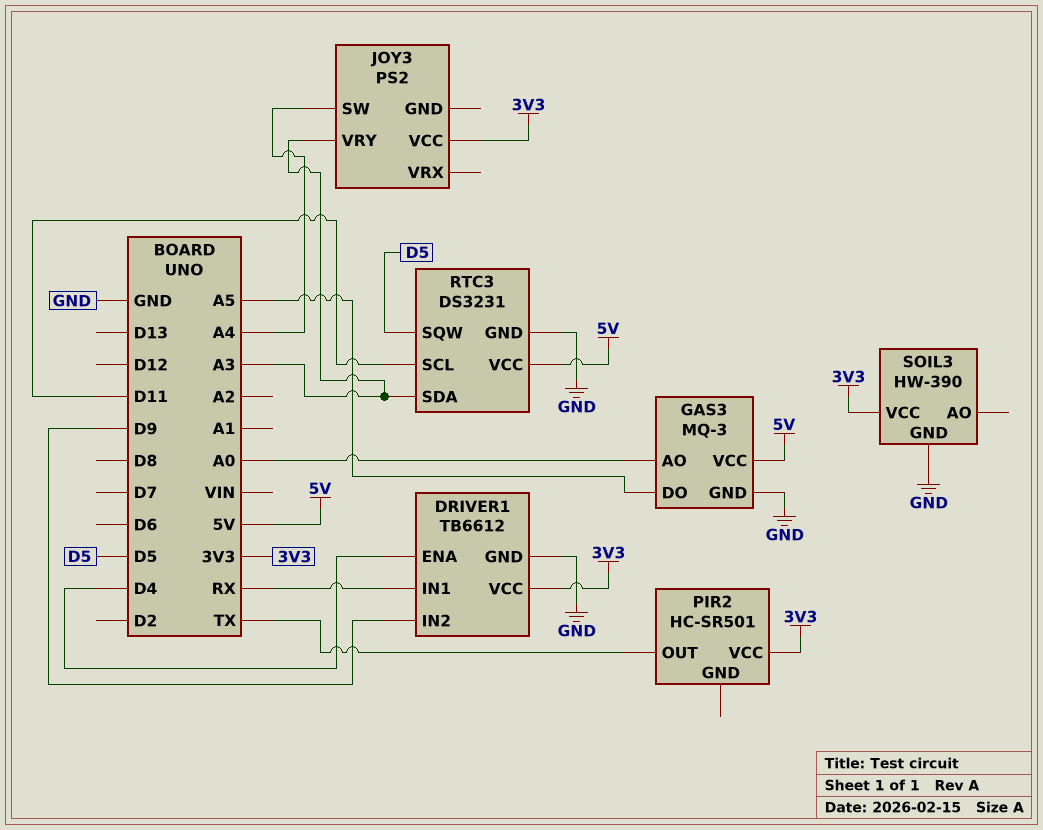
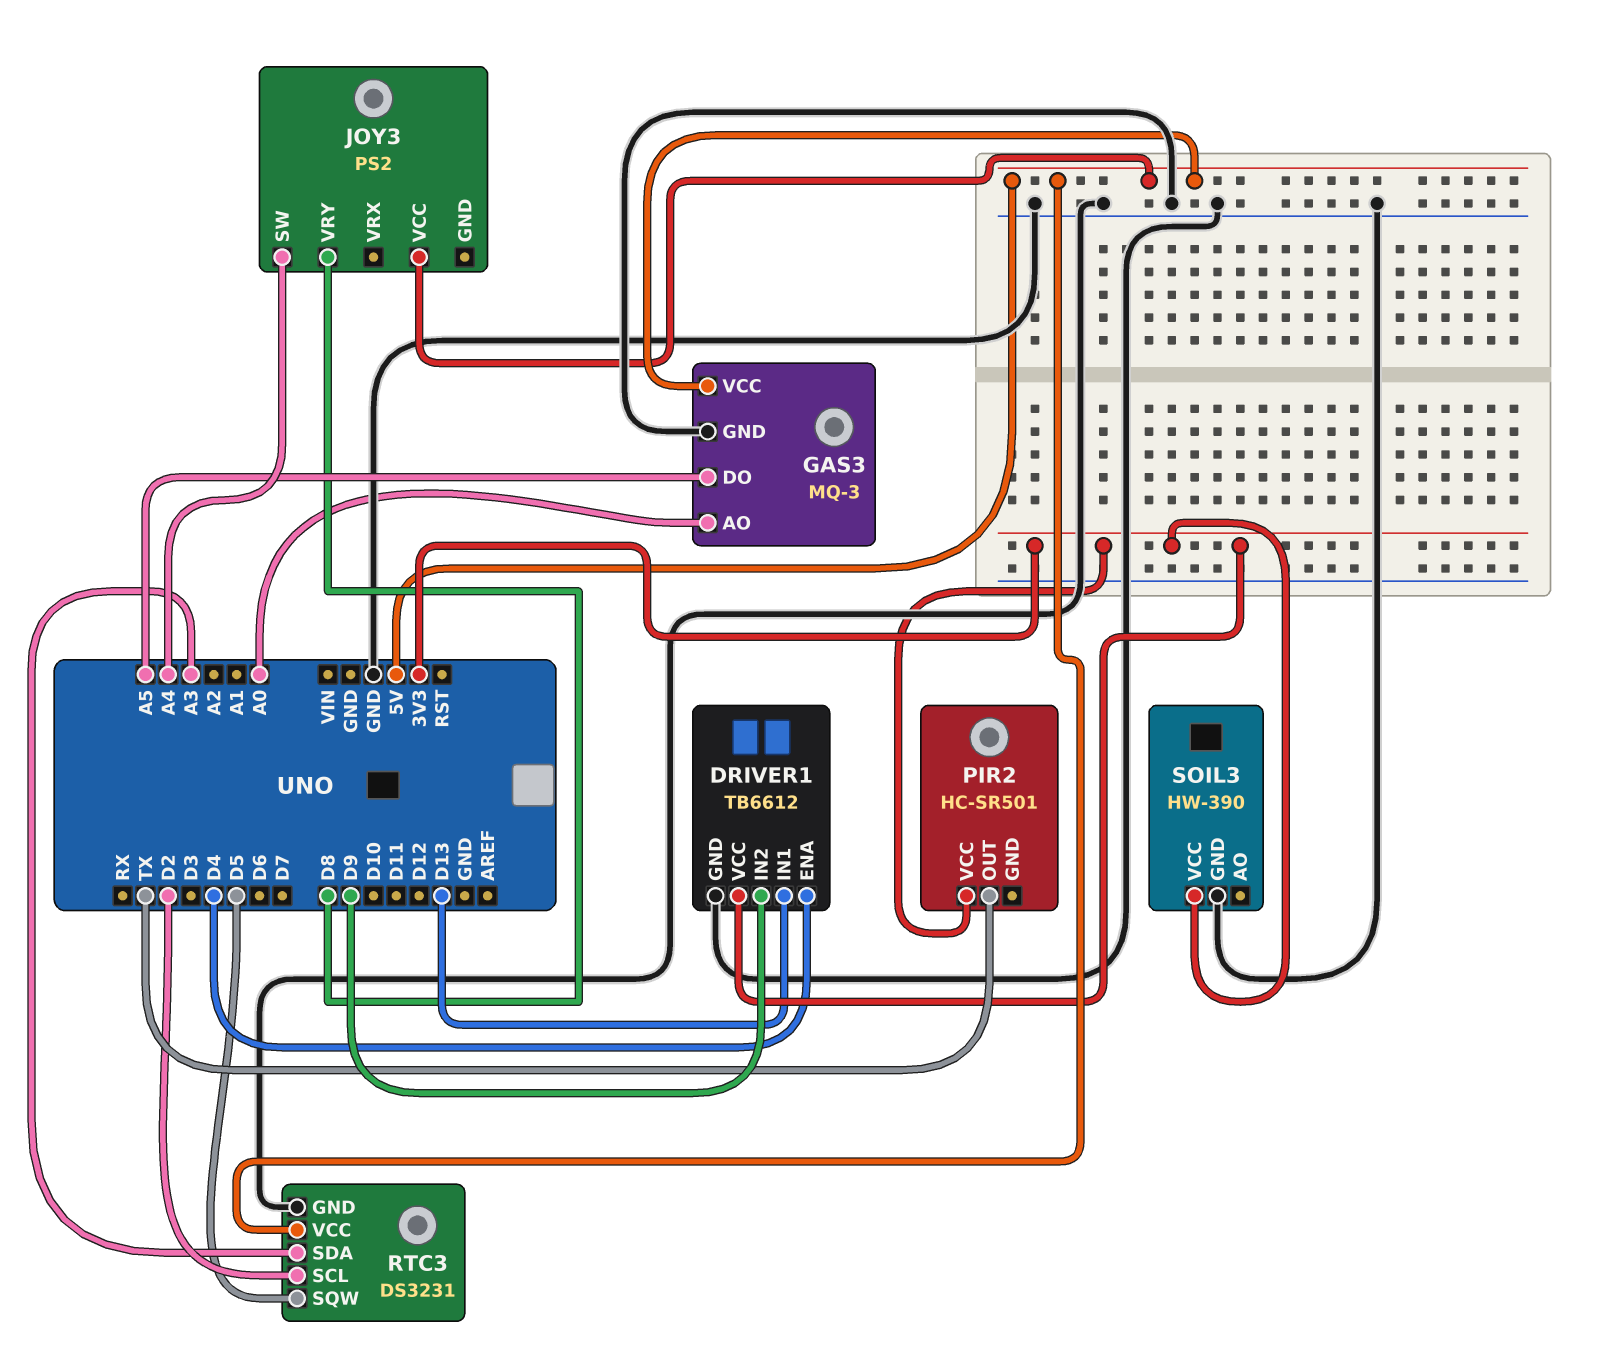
DRIVER1 pin IN1: RX -> D13
JOY3 pin VCC: 3V3 -> 5V
JOY3 pin VRY: A3 -> D8
RTC3 pin SCL: D11 -> D2

